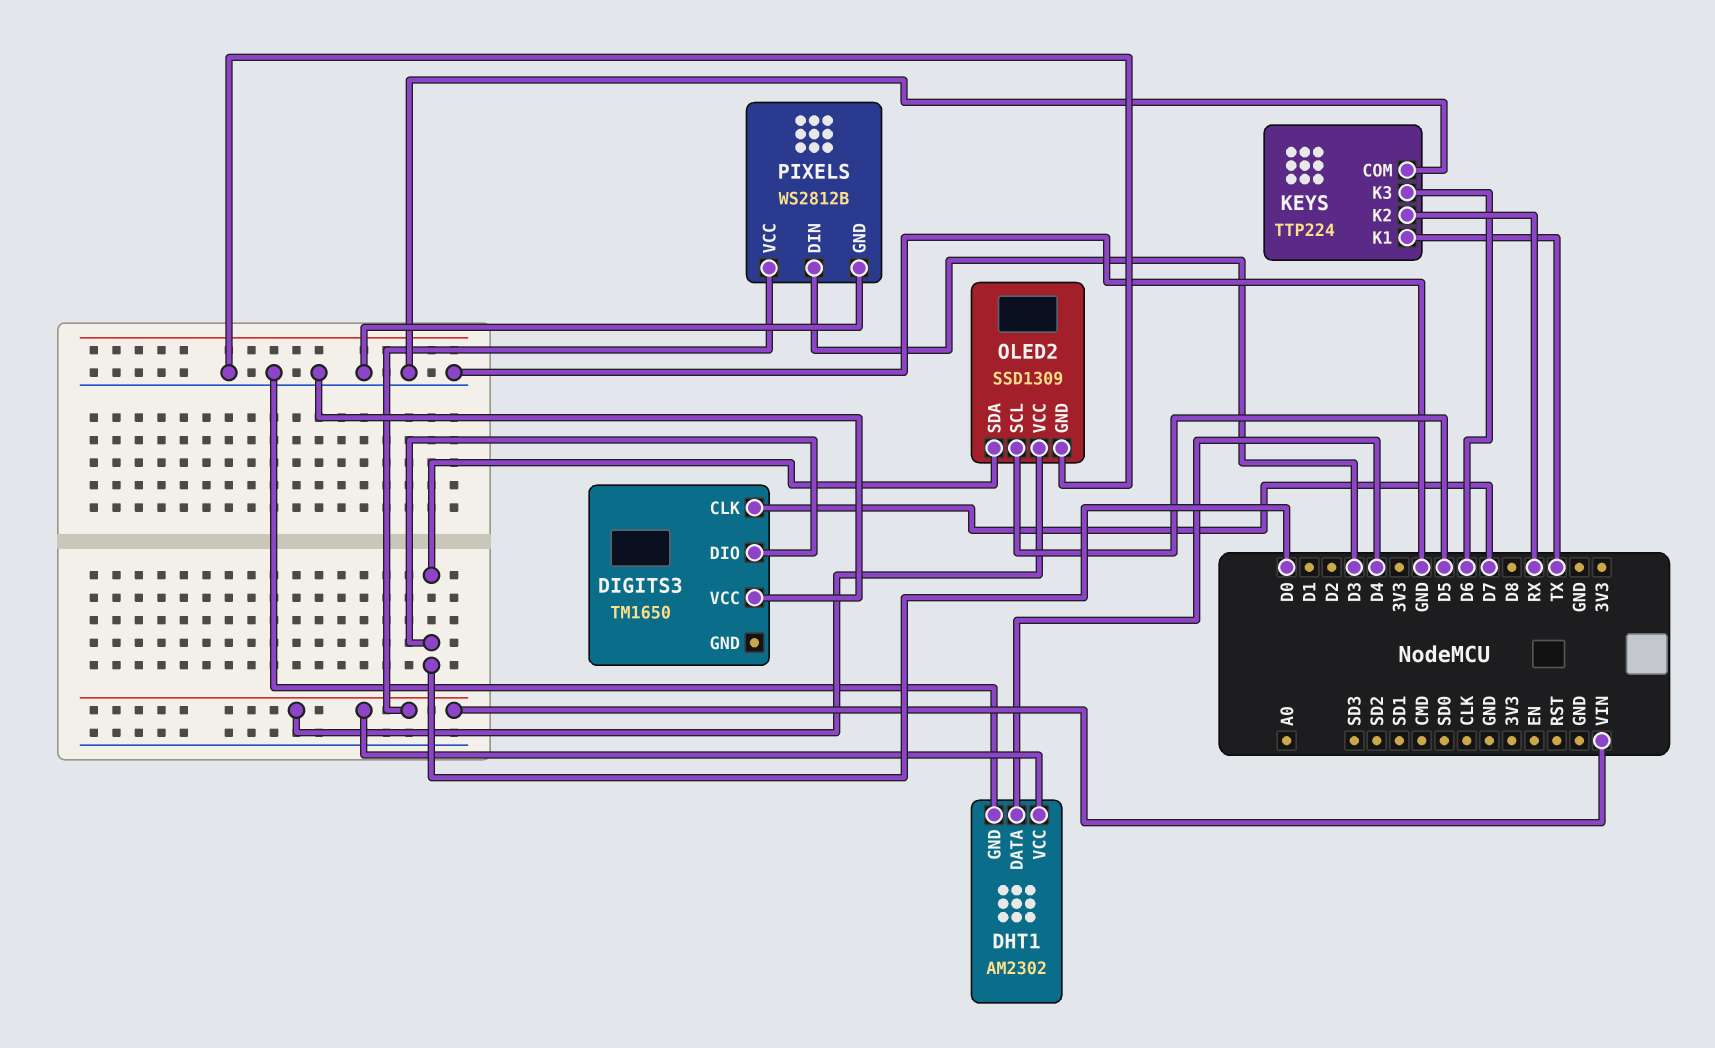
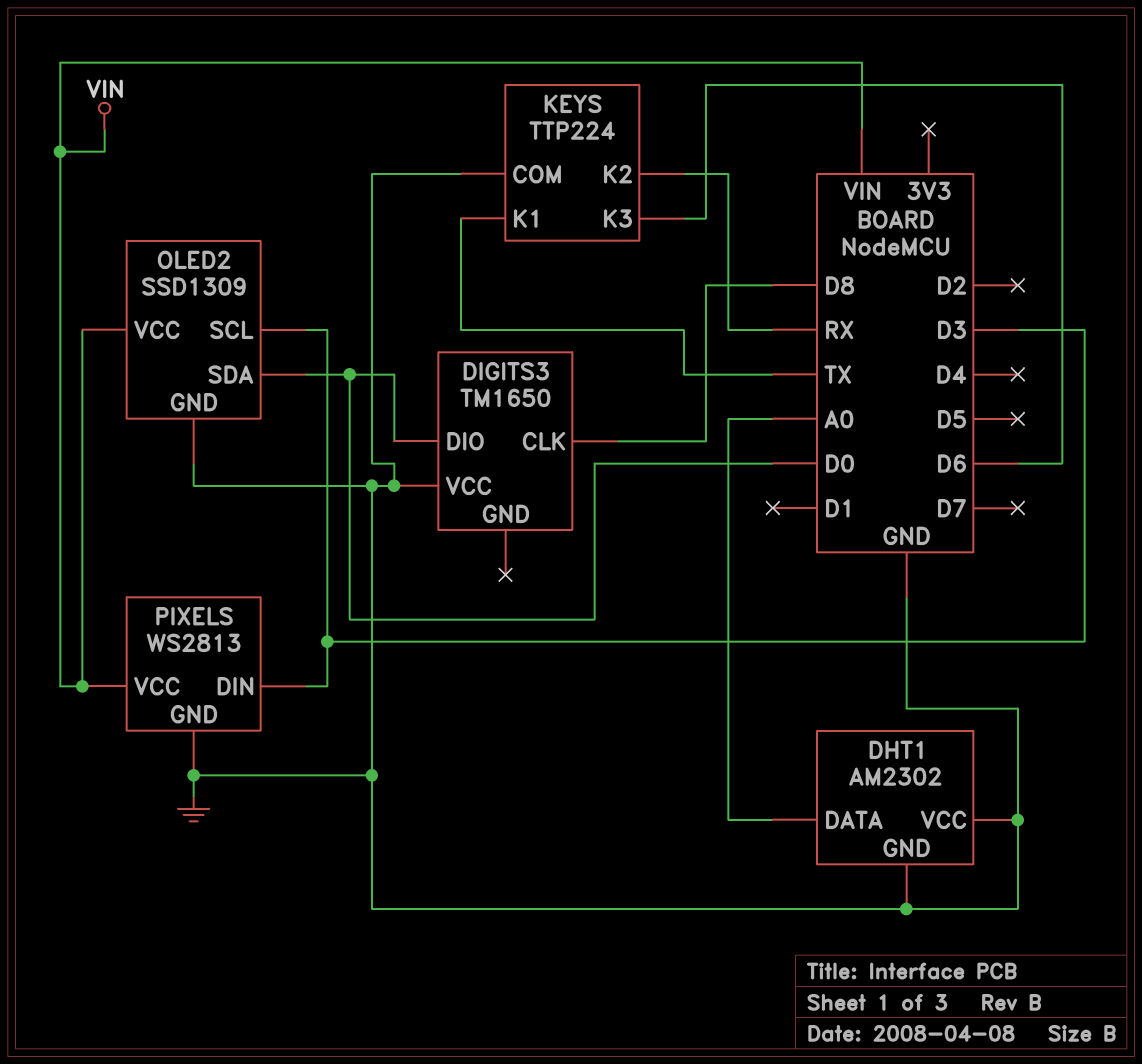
DHT1 pin DATA: D4 -> A0
DHT1 pin VCC: VIN -> GND
DIGITS3 pin CLK: D7 -> D8
OLED2 pin SCL: D5 -> D3
PIXELS: WS2812B -> WS2813

